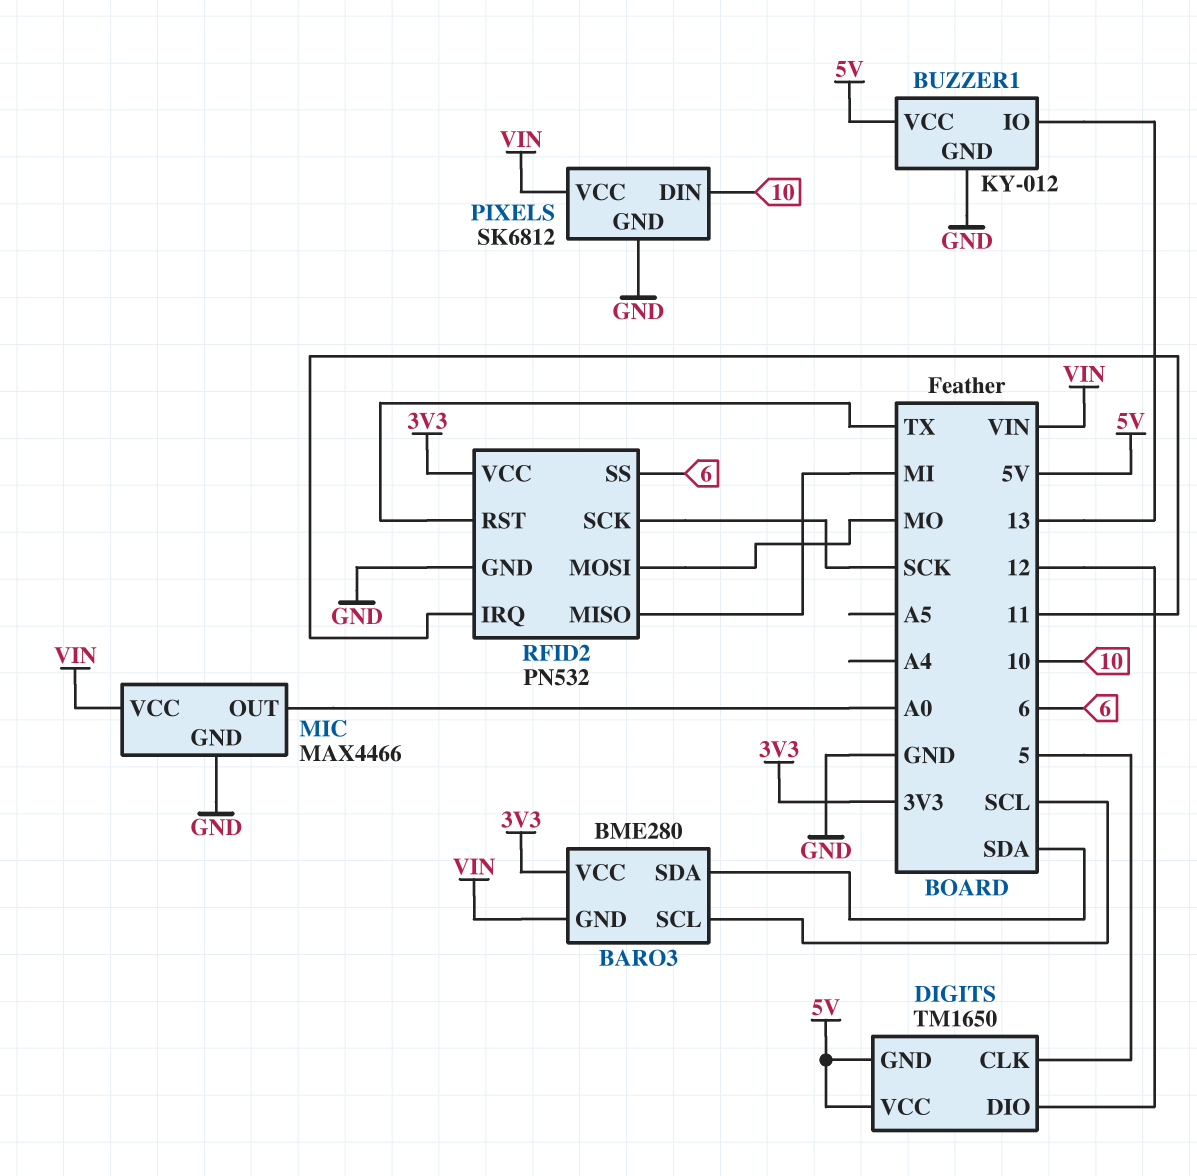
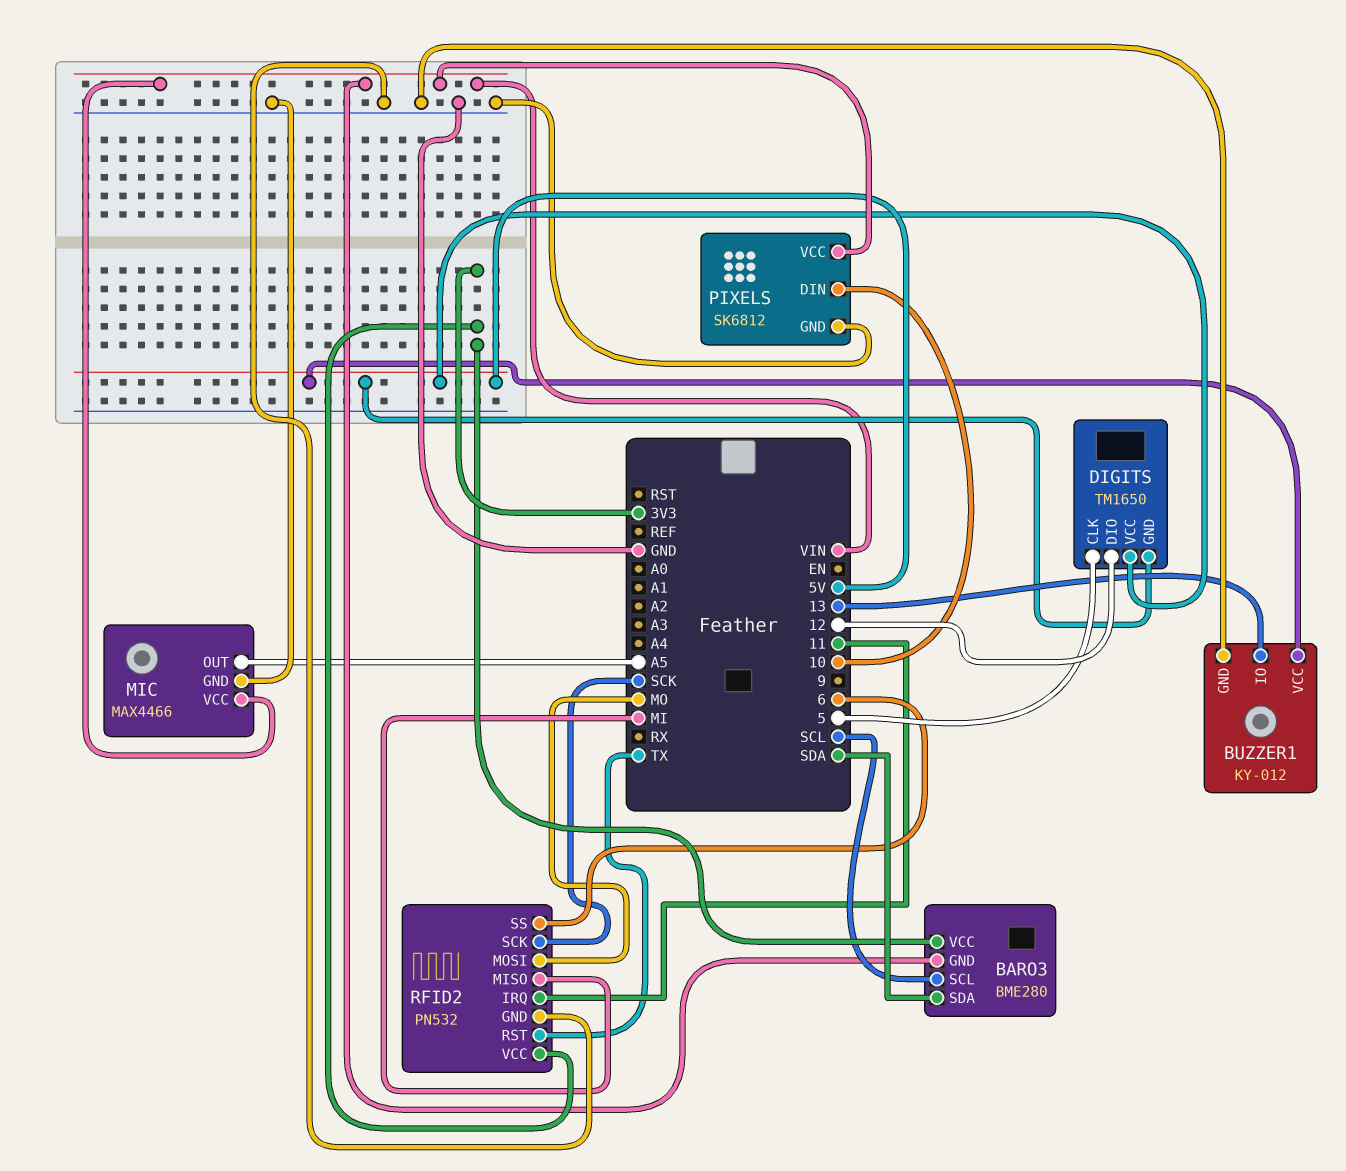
MIC pin OUT: A0 -> A5

